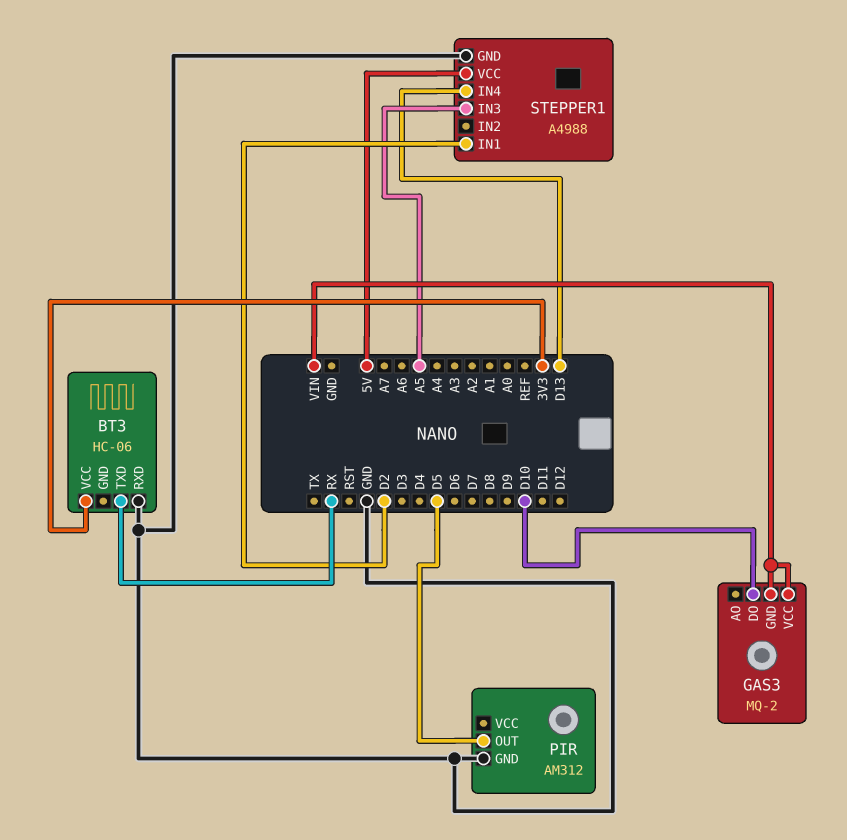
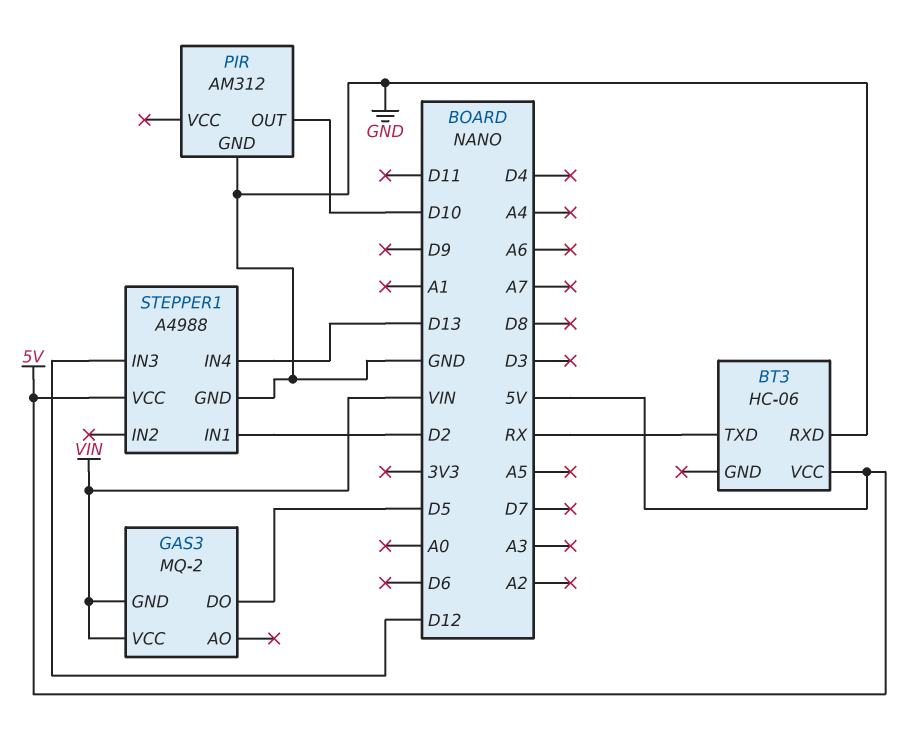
BT3 pin VCC: 3V3 -> 5V
GAS3 pin DO: D10 -> D5
PIR pin OUT: D5 -> D10
STEPPER1 pin IN3: A5 -> D12

